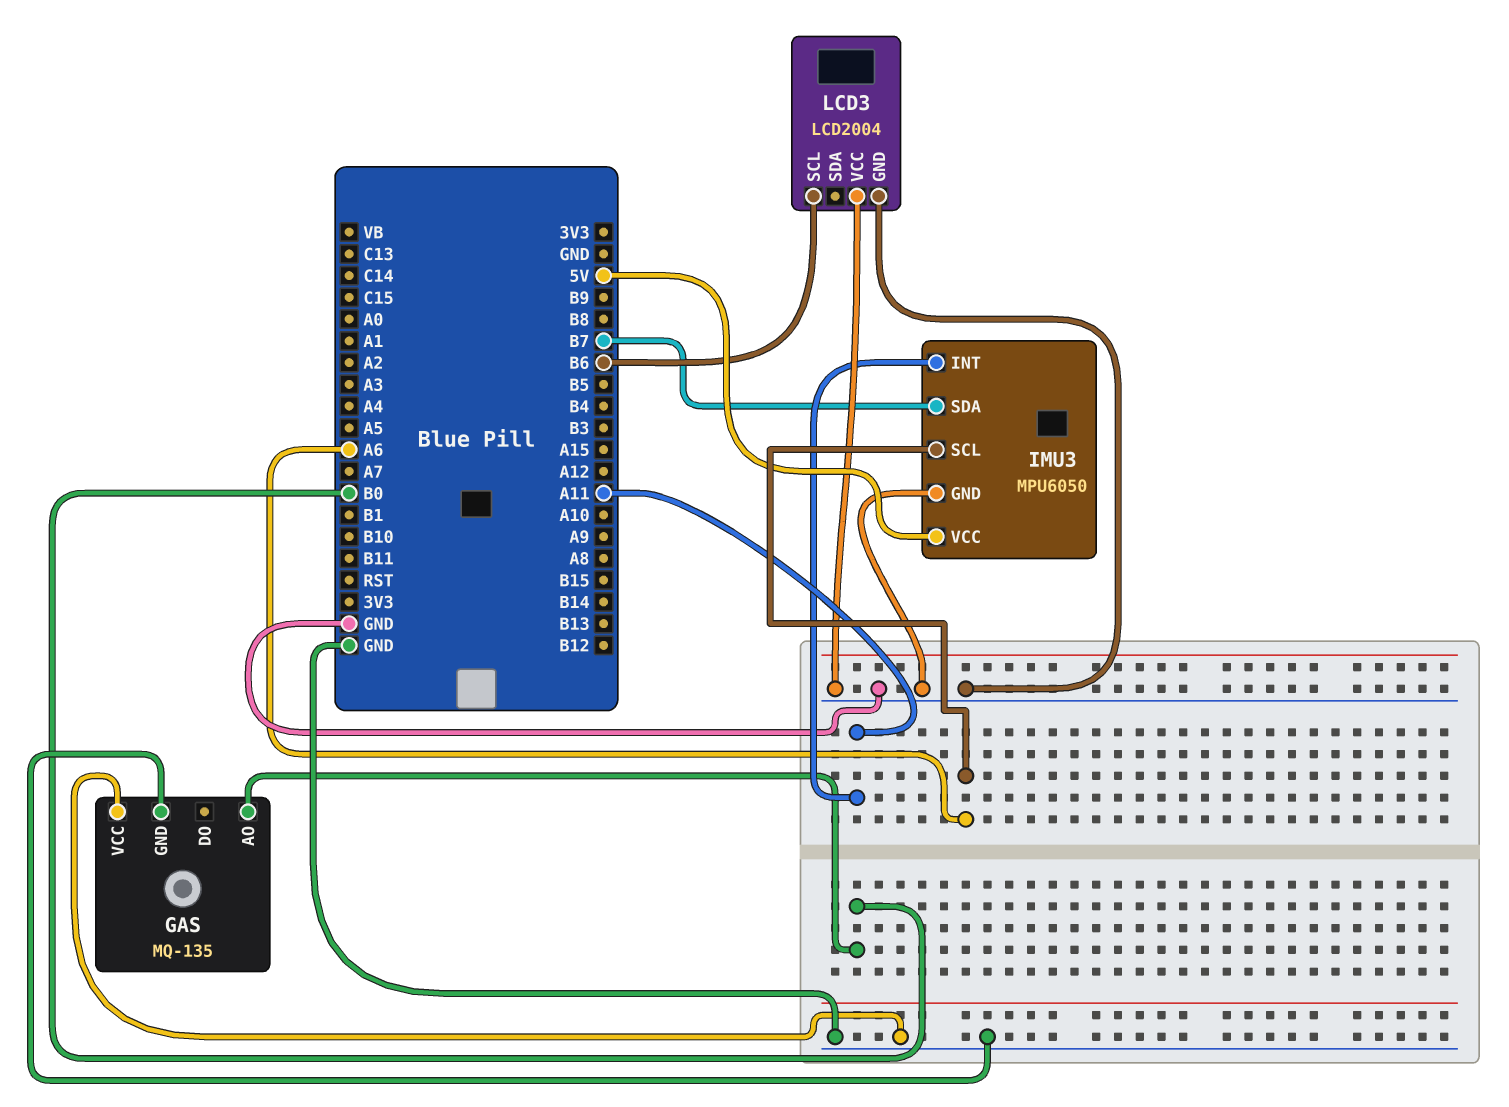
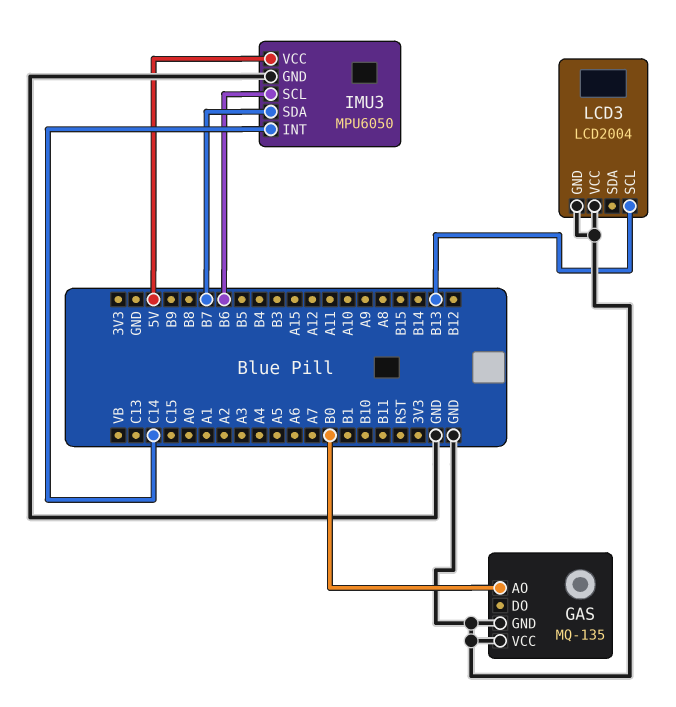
IMU3 pin INT: A11 -> C14
IMU3 pin SCL: A6 -> B6
LCD3 pin SCL: B6 -> B13

